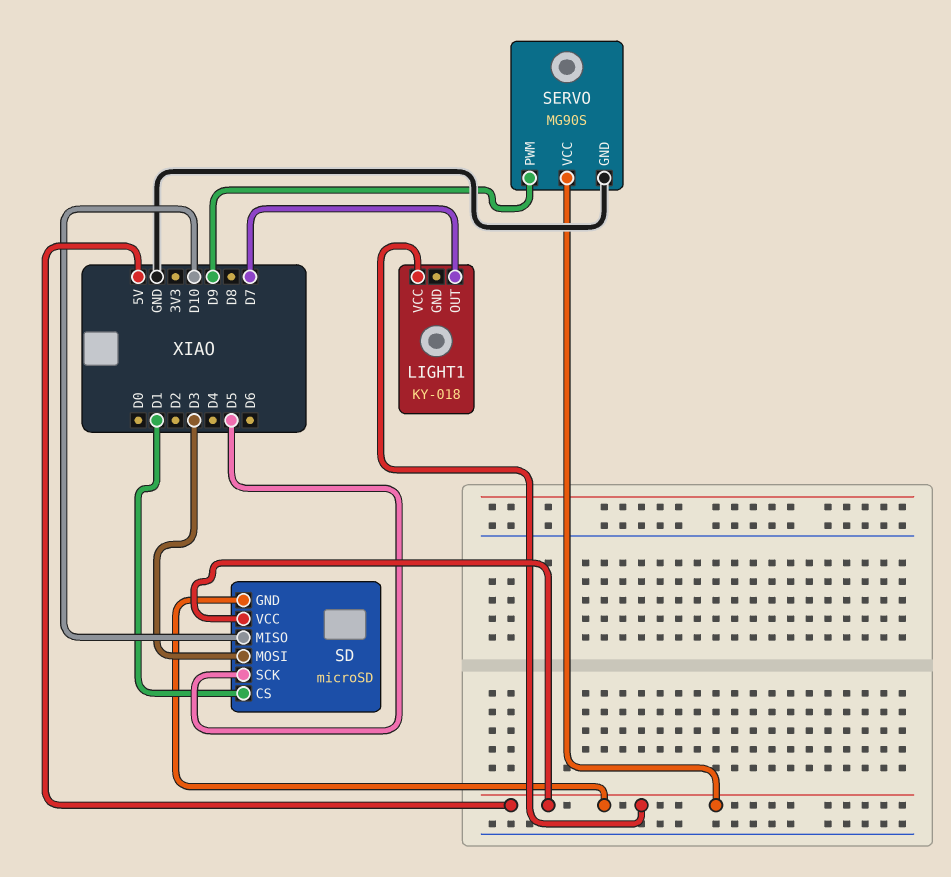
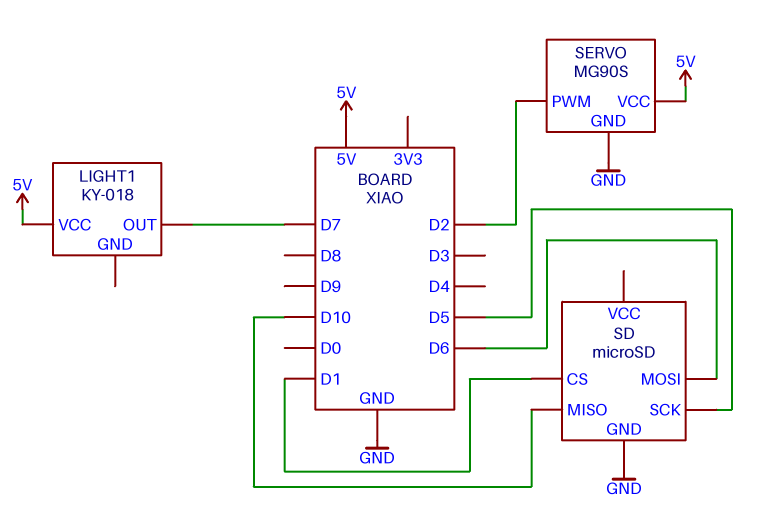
SD pin GND: 5V -> GND
SD pin MOSI: D3 -> D6
SD pin VCC: 5V -> none
SERVO pin PWM: D9 -> D2

